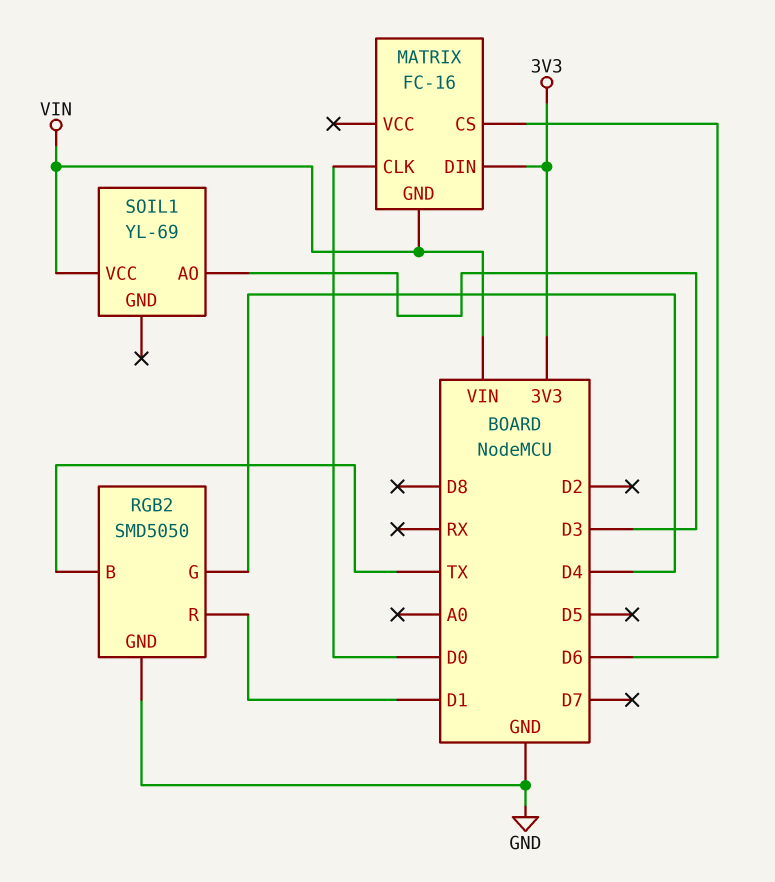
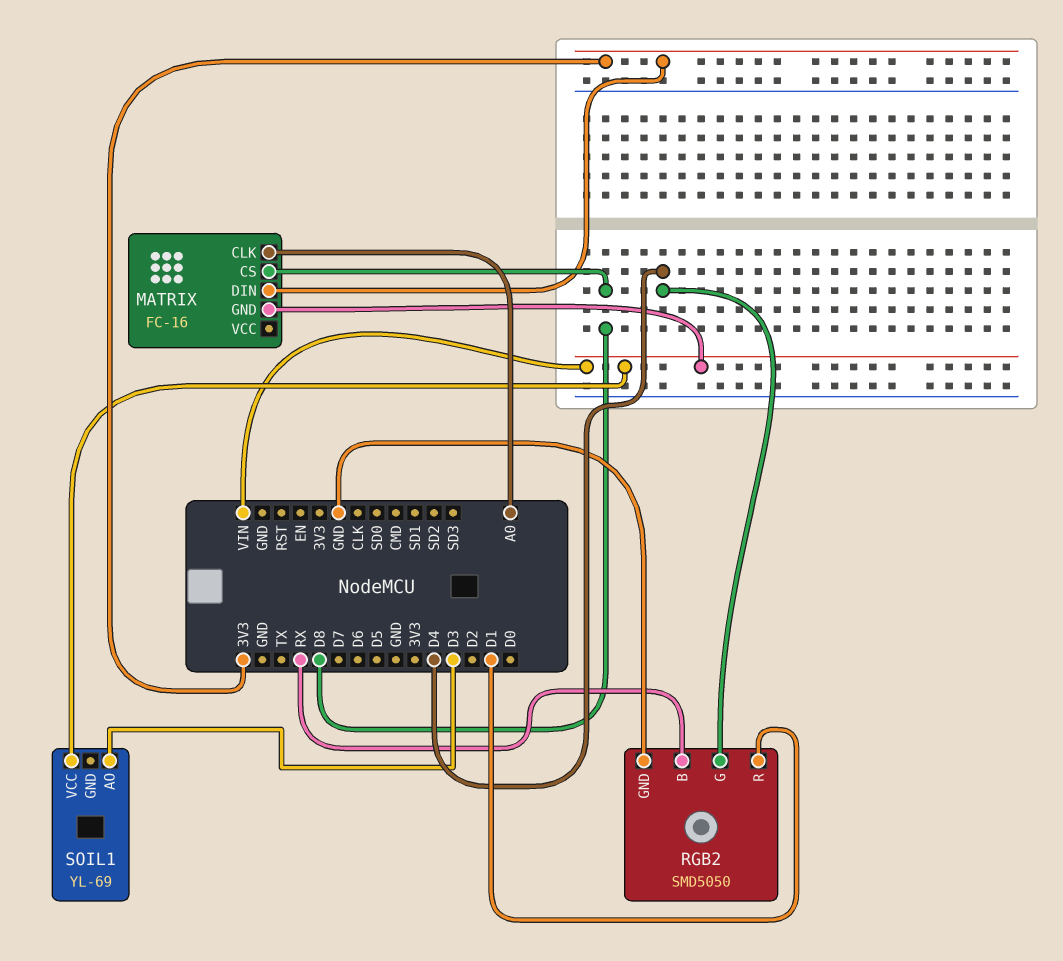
MATRIX pin CLK: D0 -> A0
MATRIX pin CS: D6 -> D8
RGB2 pin B: TX -> RX

